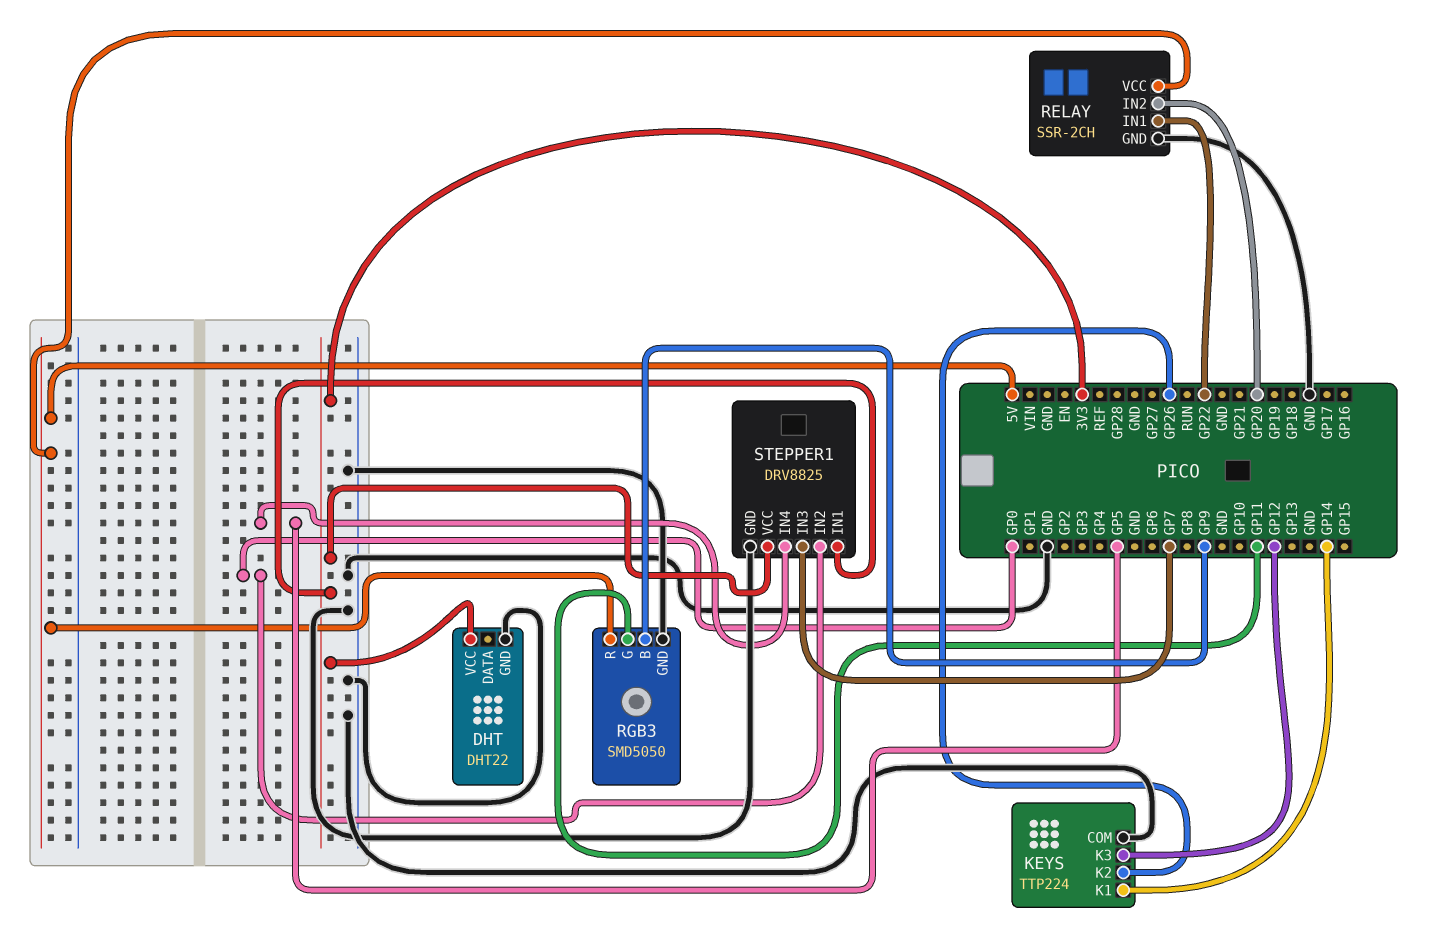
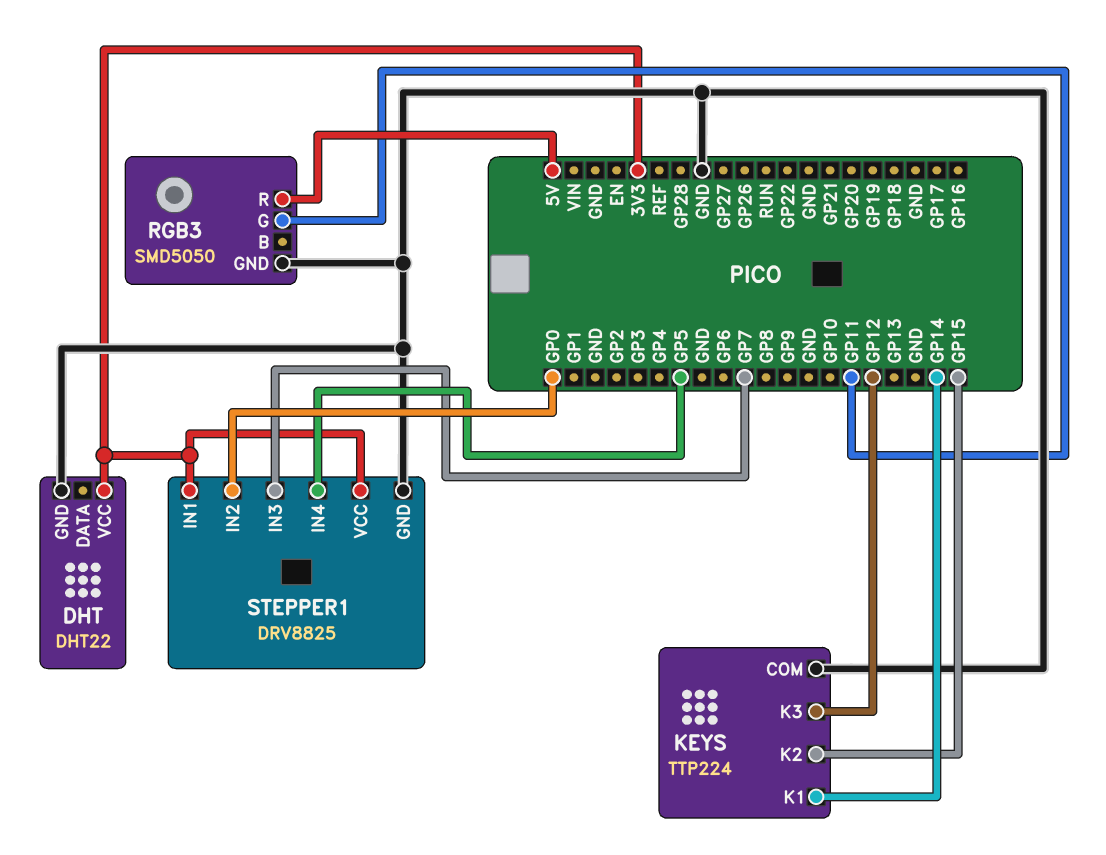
KEYS pin K2: GP26 -> GP15
RELAY: SSR-2CH -> none
RELAY pin GND: GND -> none
RELAY pin IN1: GP22 -> none
RELAY pin IN2: GP20 -> none
RELAY pin VCC: 5V -> none
RGB3 pin B: GP9 -> none

